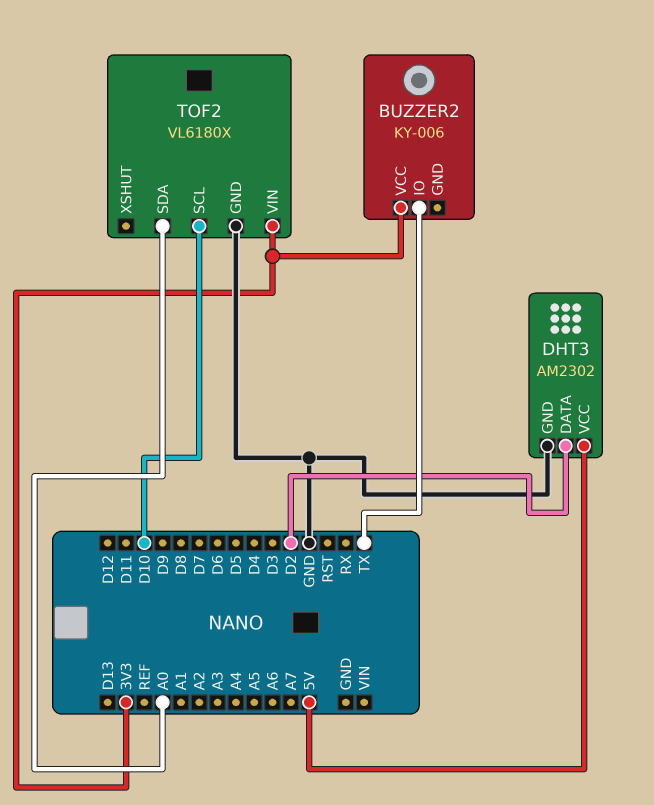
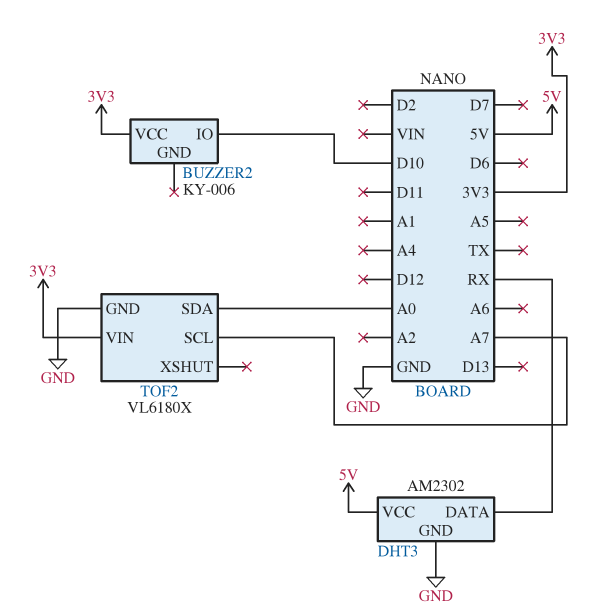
BUZZER2 pin IO: TX -> D10
DHT3 pin DATA: D2 -> RX
TOF2 pin SCL: D10 -> A7

